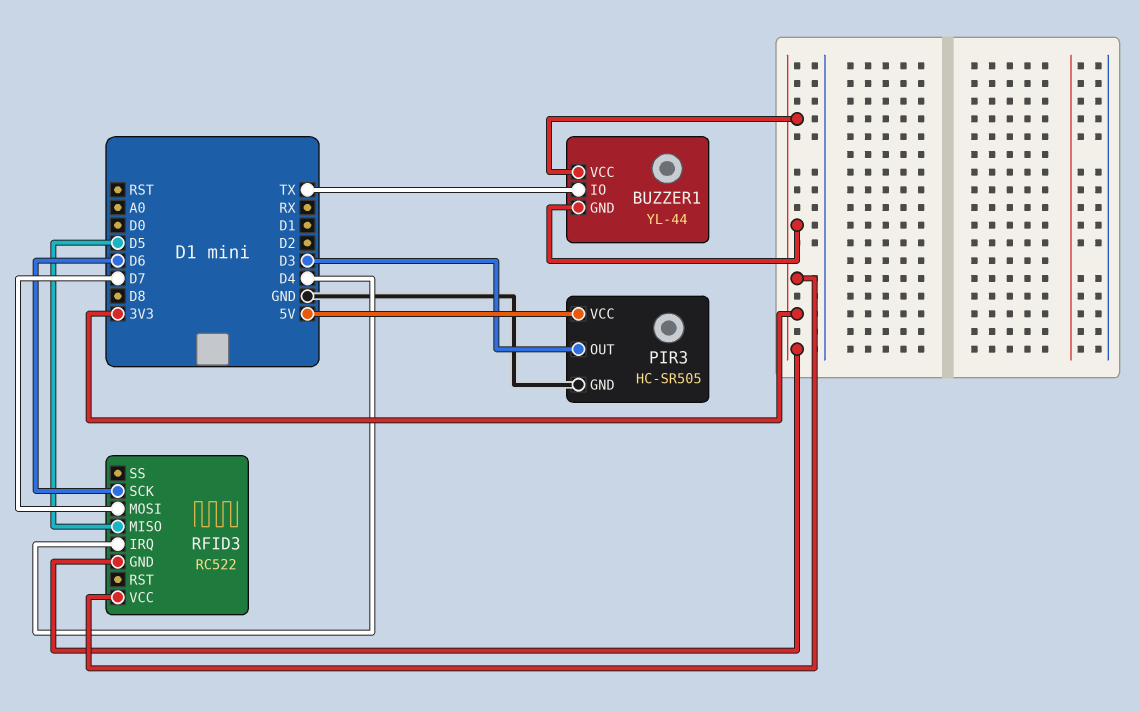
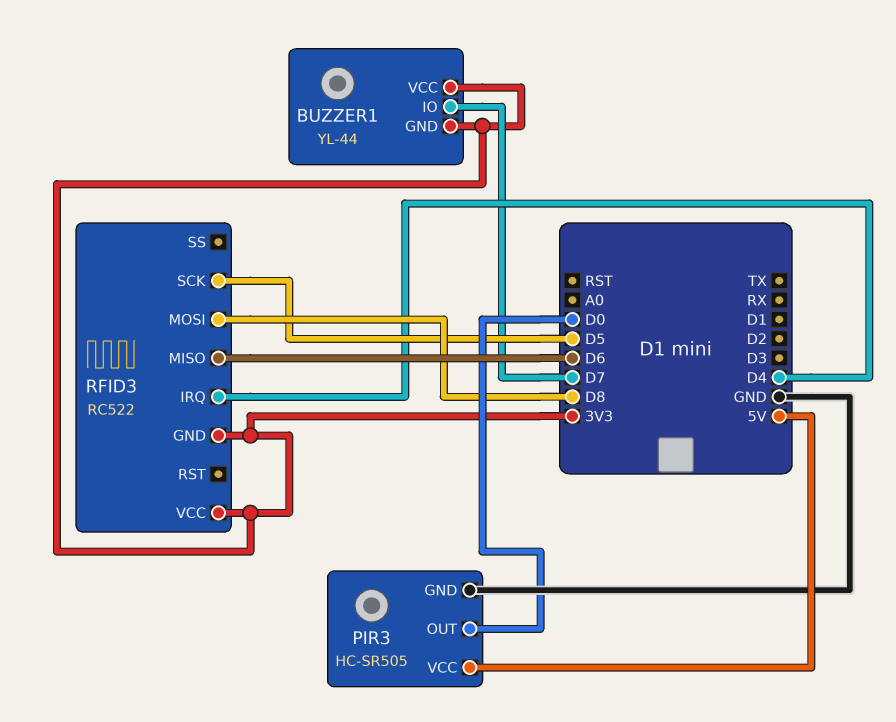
BUZZER1 pin IO: TX -> D7
PIR3 pin OUT: D3 -> D0
RFID3 pin MISO: D5 -> D6
RFID3 pin MOSI: D7 -> D8
RFID3 pin SCK: D6 -> D5

